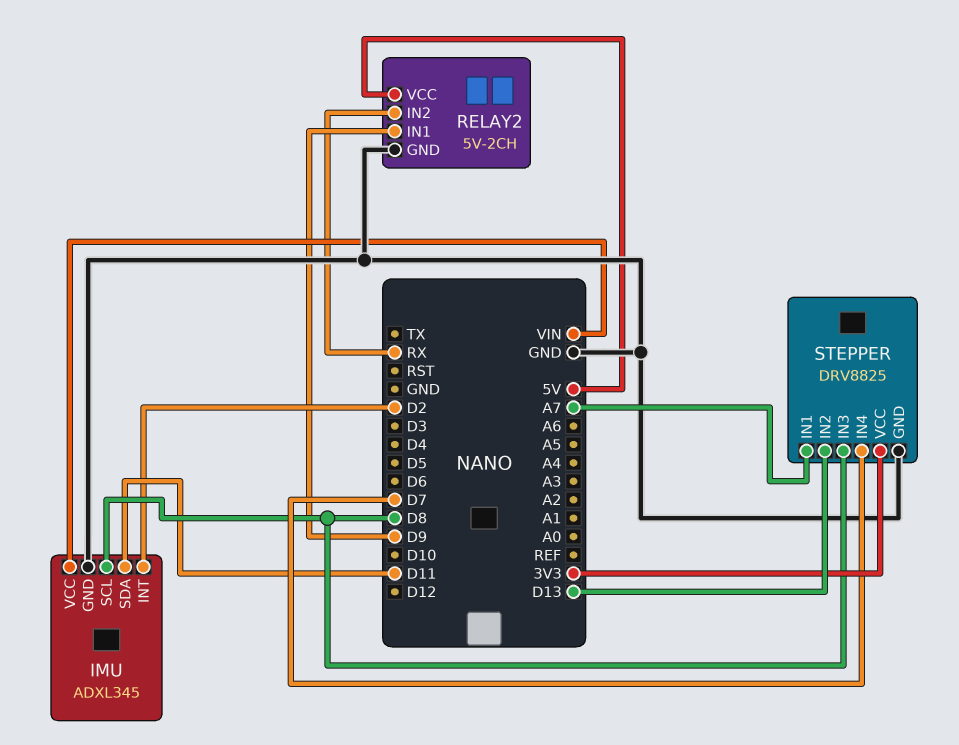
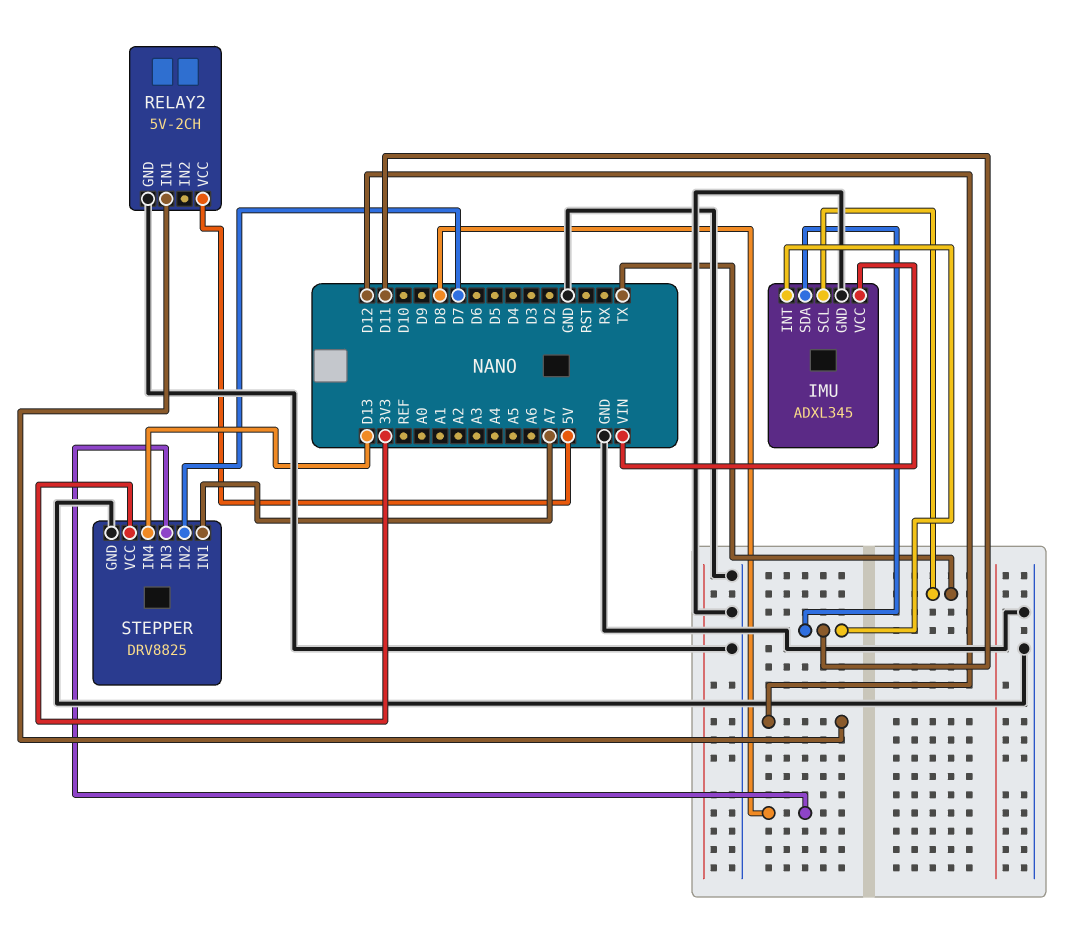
IMU pin INT: D2 -> D11
IMU pin SCL: D8 -> TX
RELAY2 pin IN1: D9 -> D12
RELAY2 pin IN2: RX -> none
STEPPER pin IN2: D13 -> D7
STEPPER pin IN4: D7 -> D13

